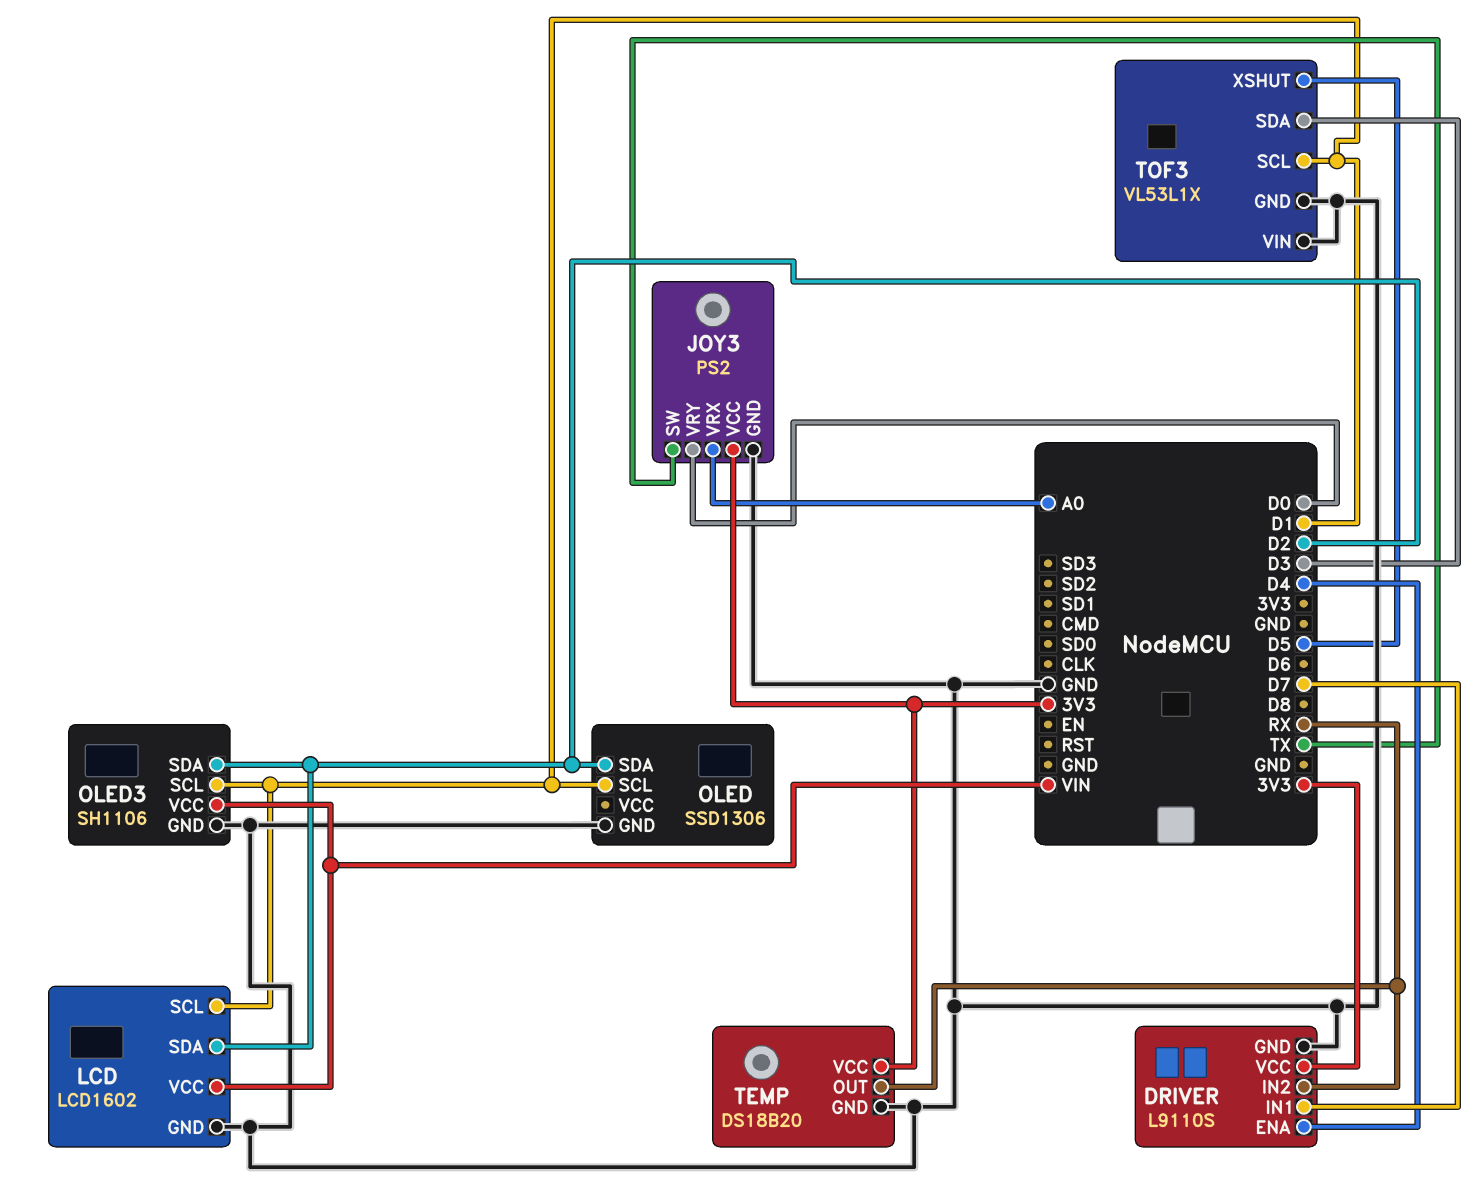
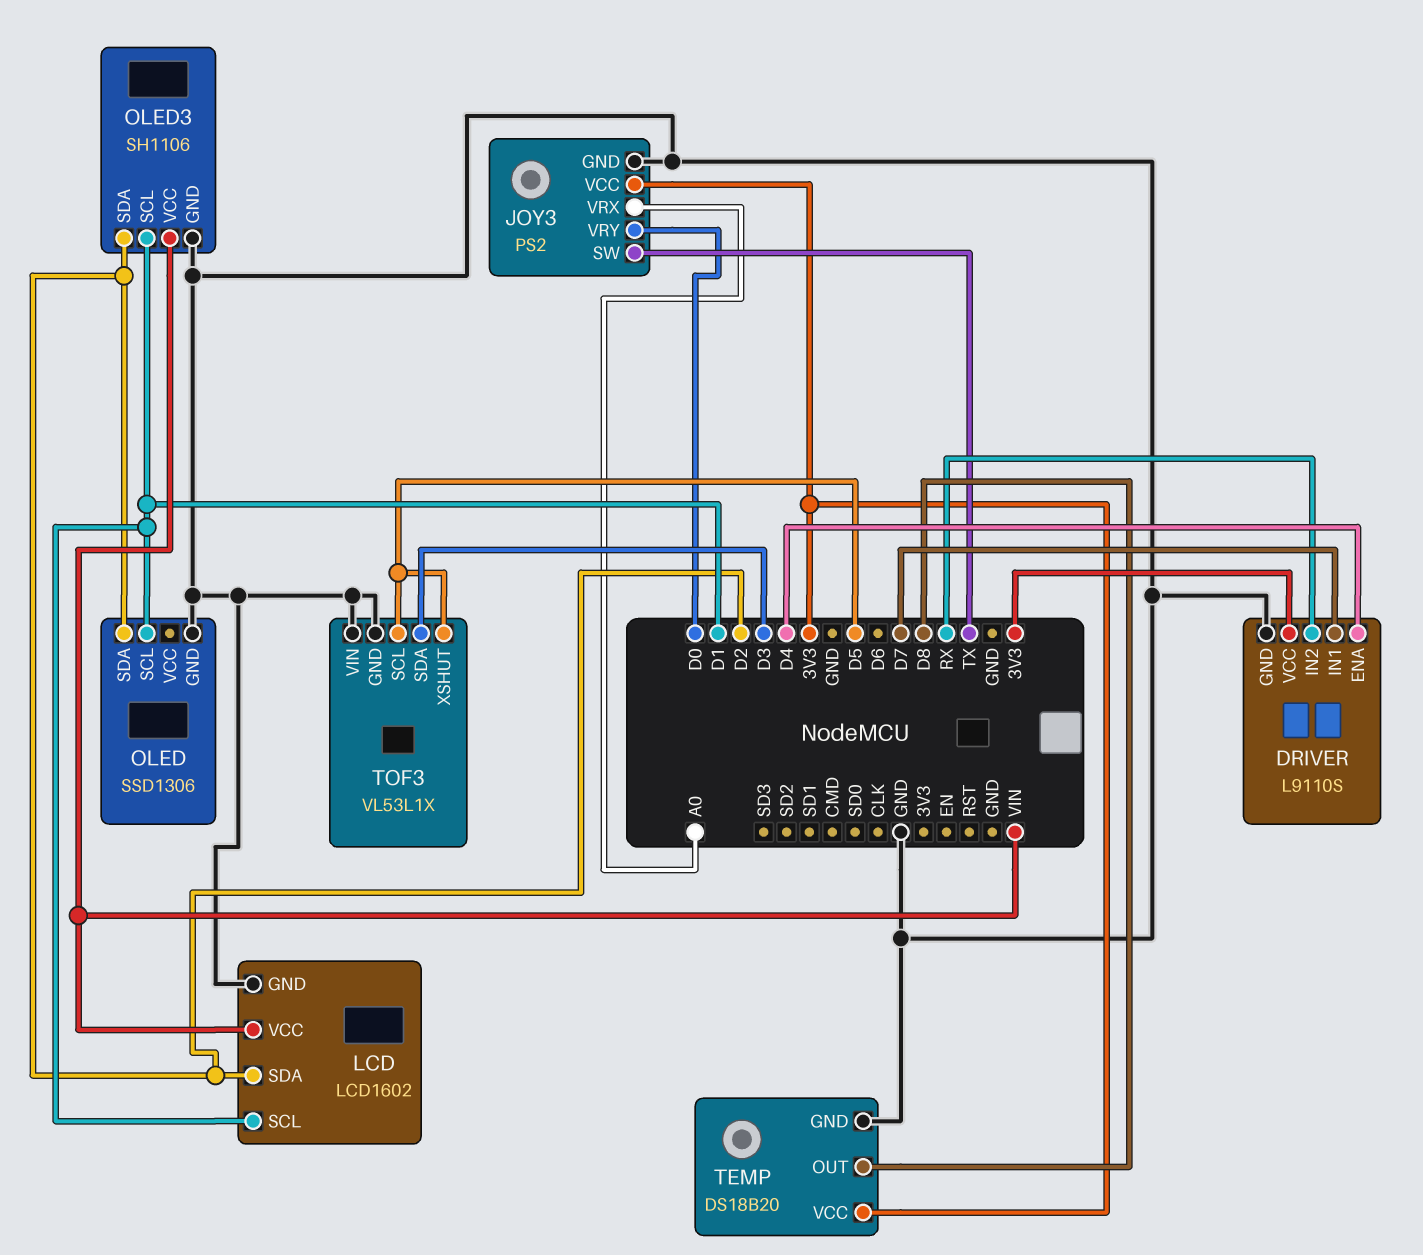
TEMP pin OUT: RX -> D8
TOF3 pin SCL: D1 -> D5

